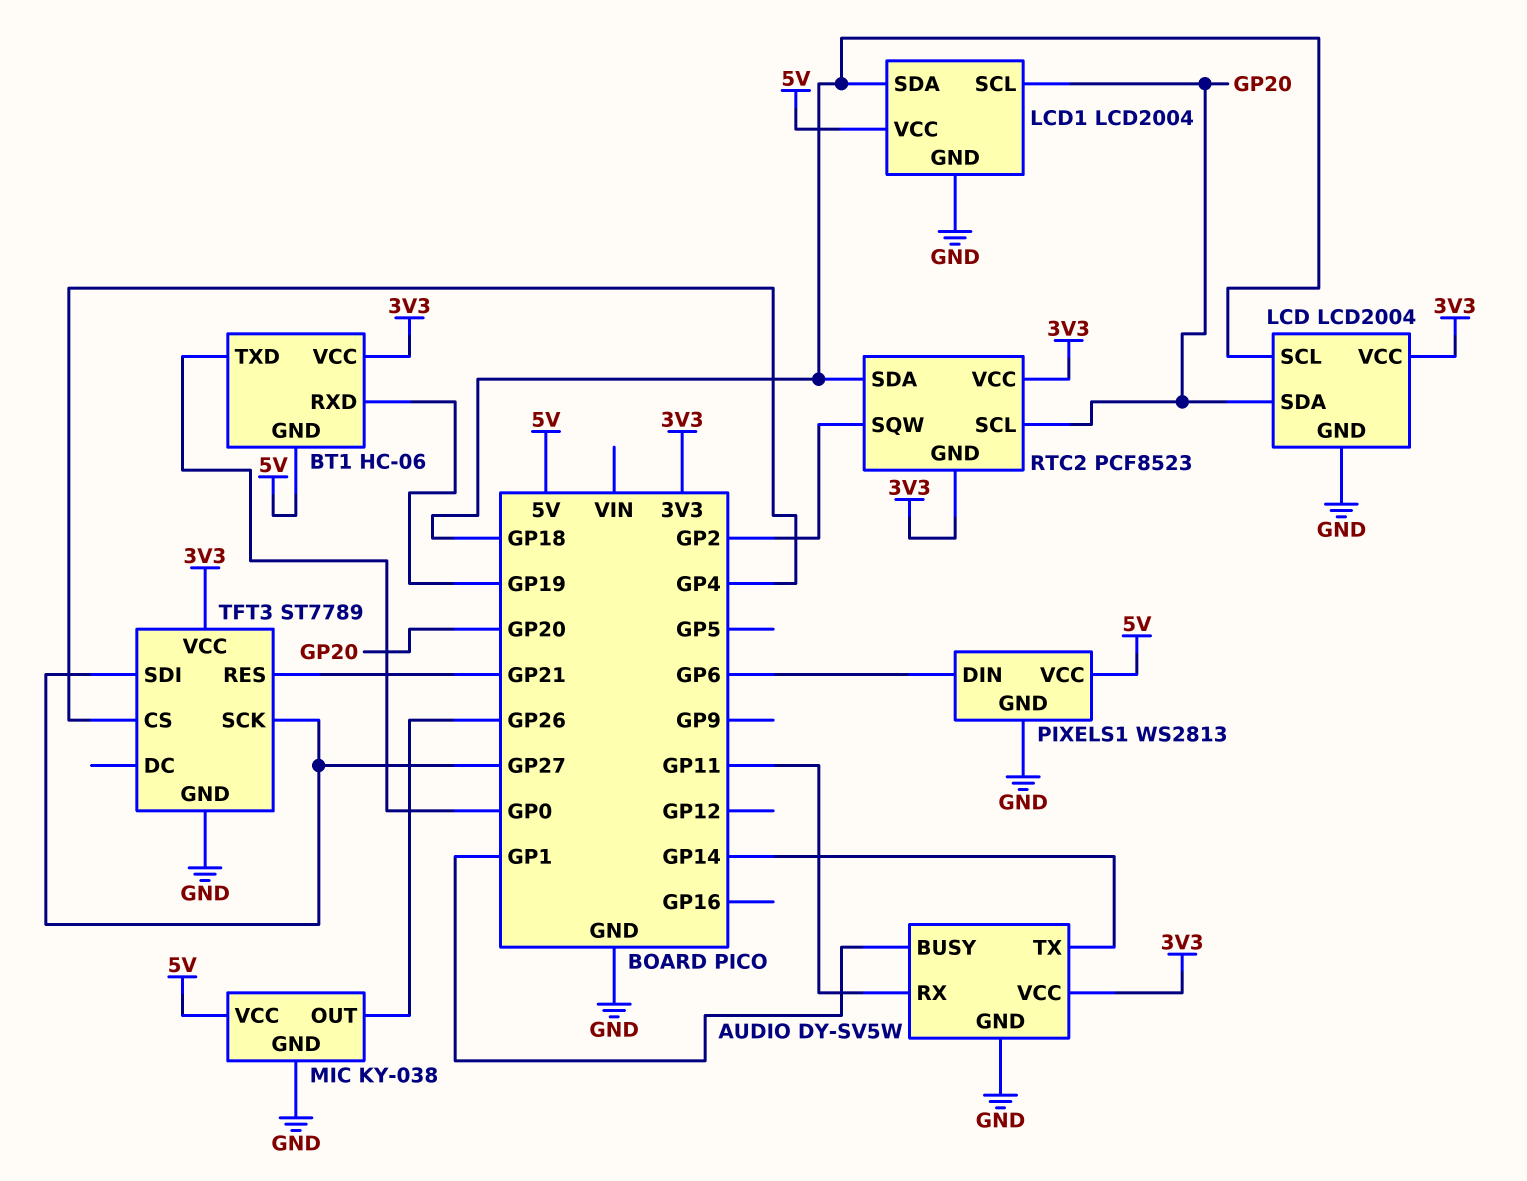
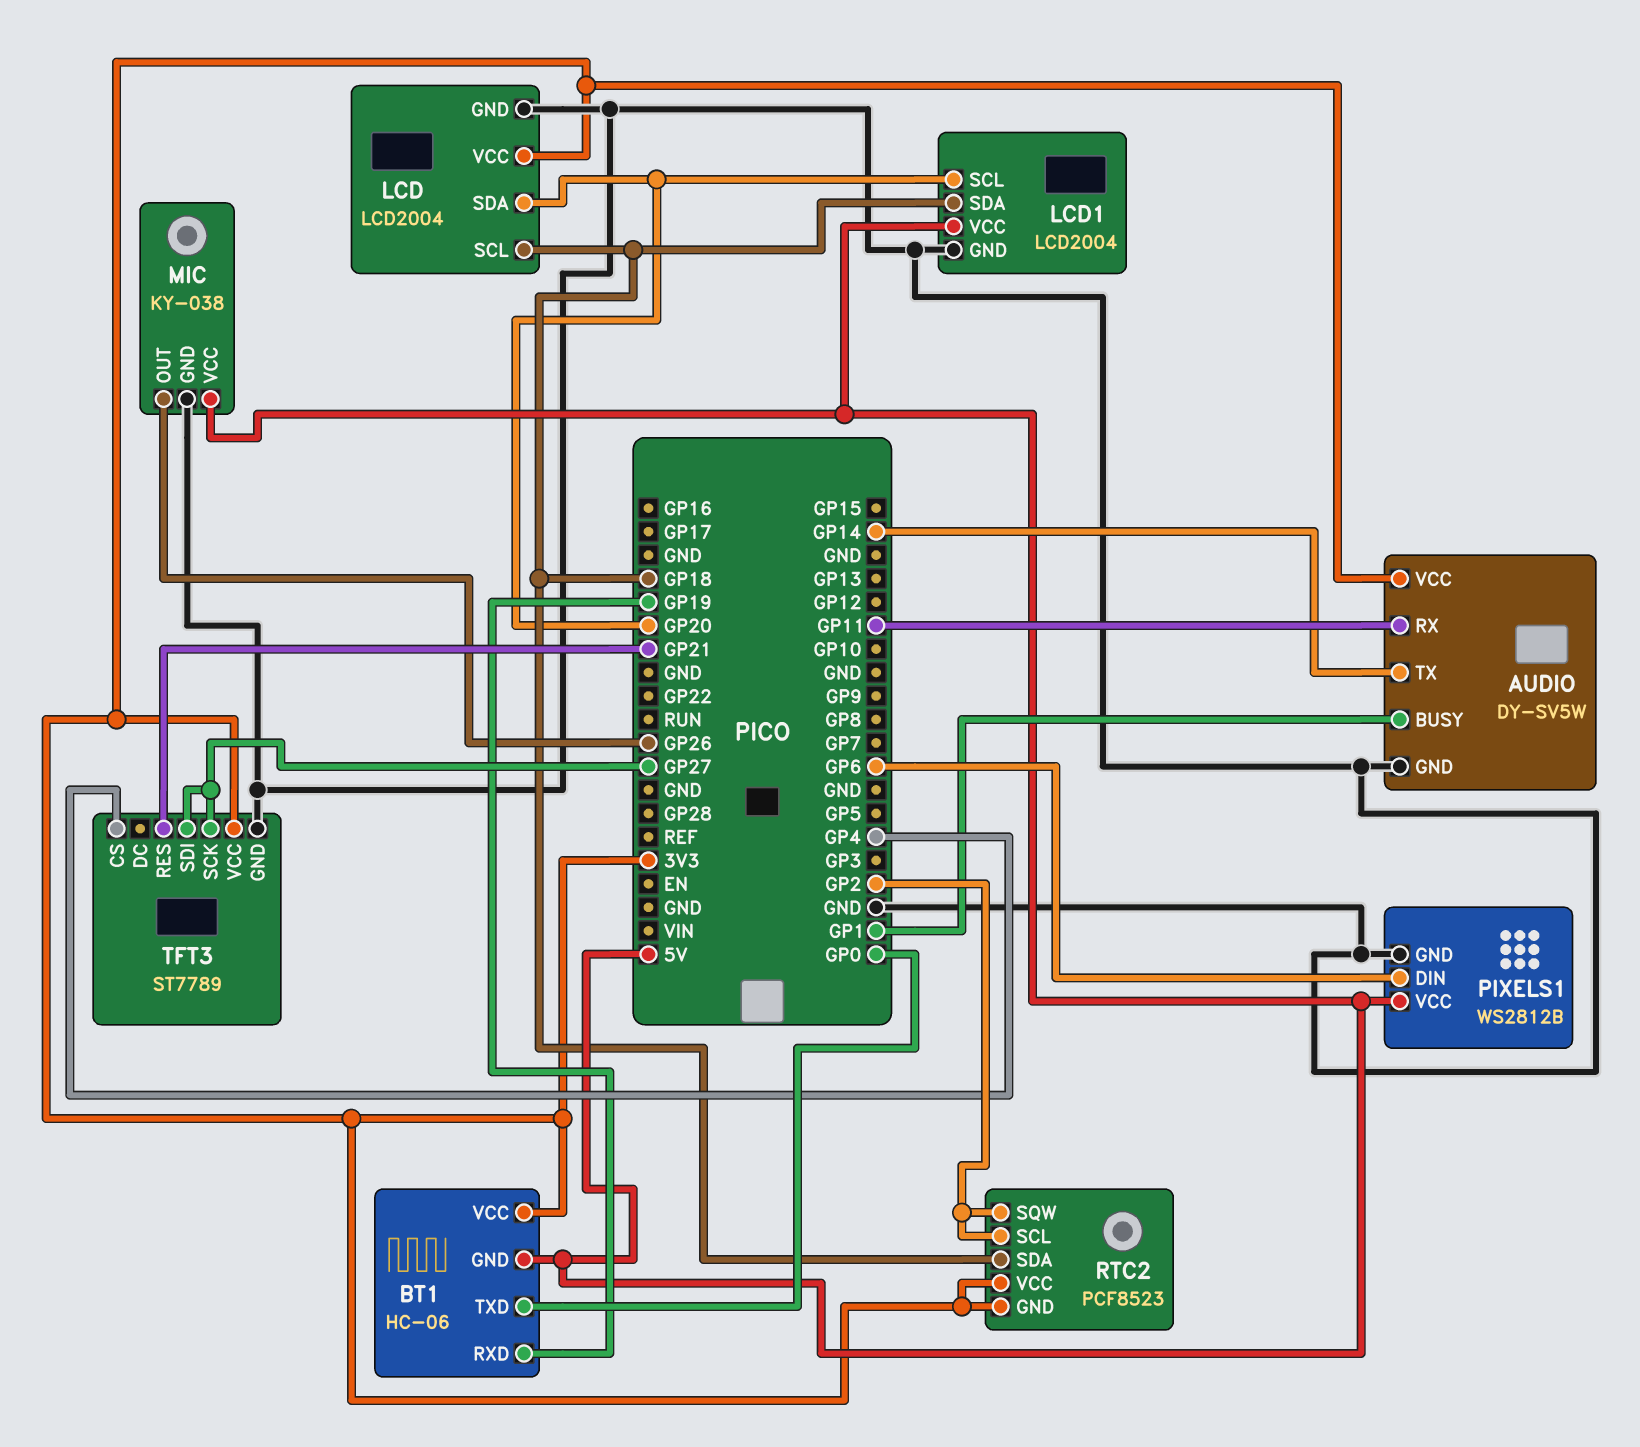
PIXELS1: WS2813 -> WS2812B
RTC2 pin SCL: GP20 -> GP2

